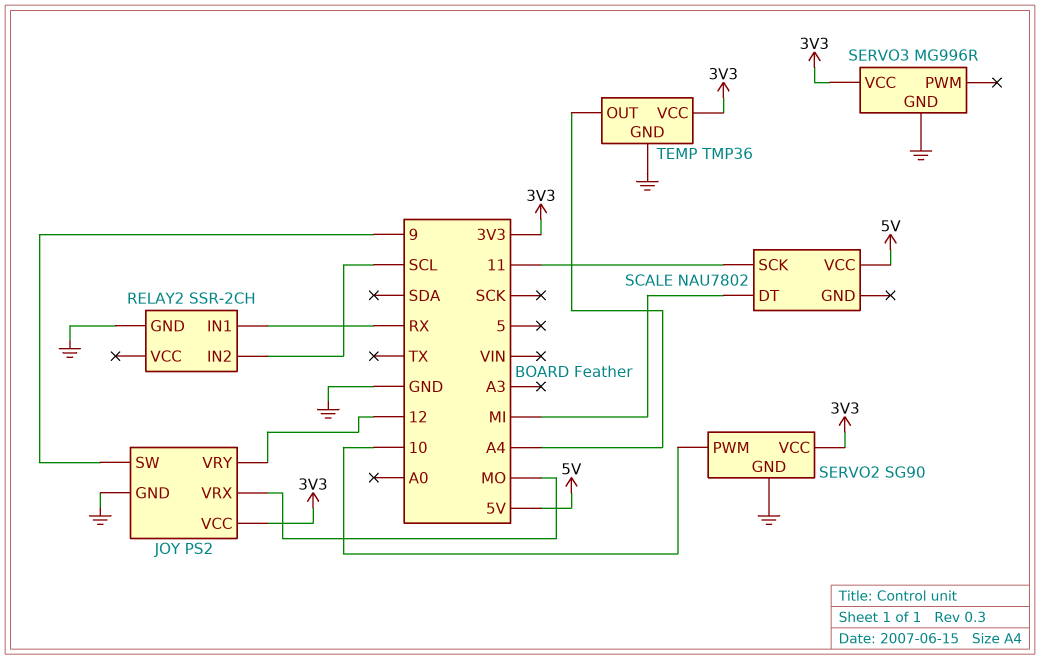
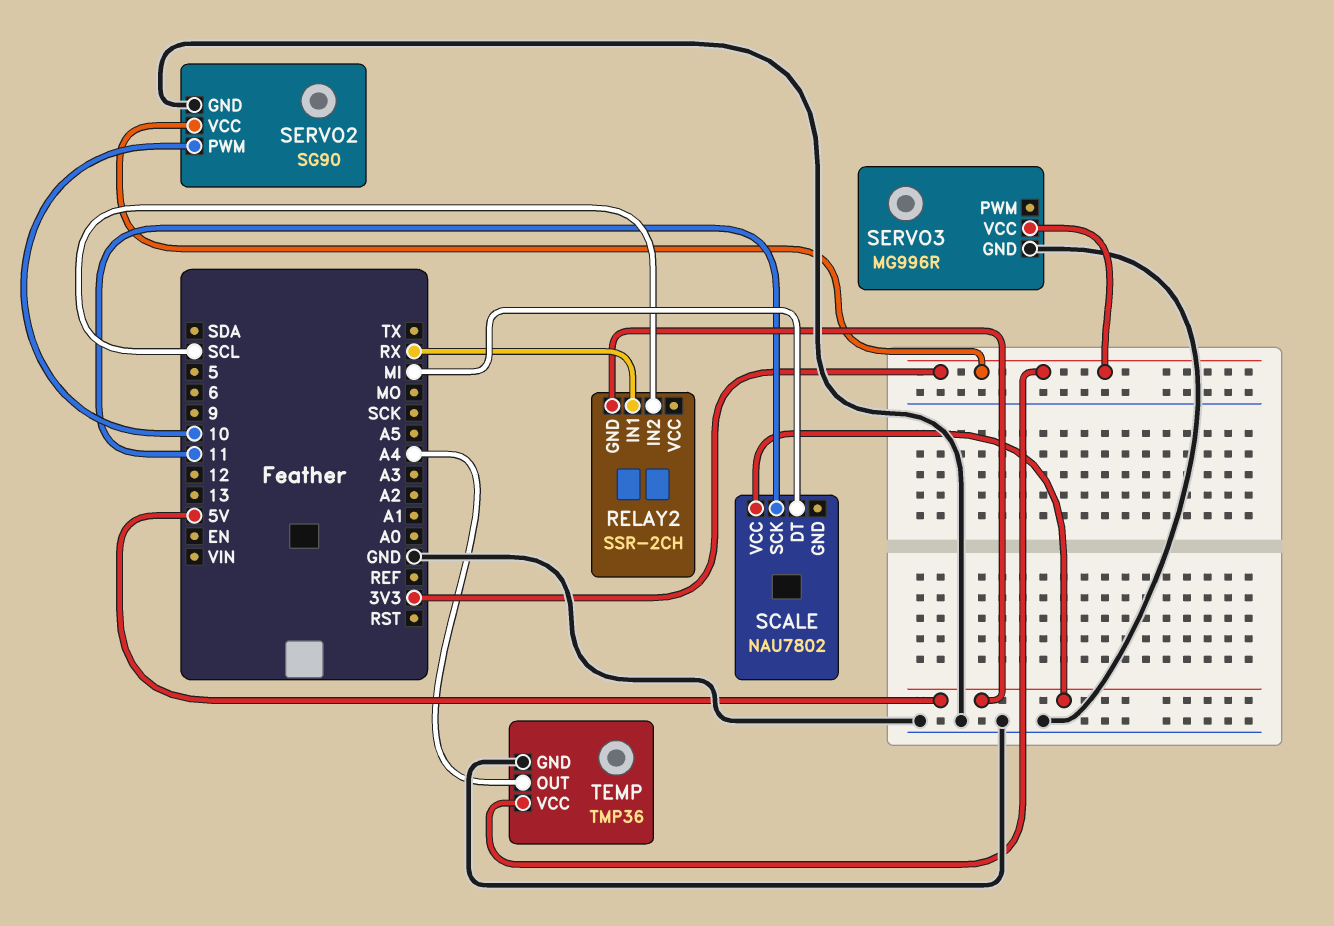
JOY: PS2 -> none
JOY pin GND: GND -> none
JOY pin SW: 9 -> none
JOY pin VCC: 3V3 -> none
JOY pin VRX: MO -> none
JOY pin VRY: 12 -> none
RELAY2 pin GND: GND -> 5V

